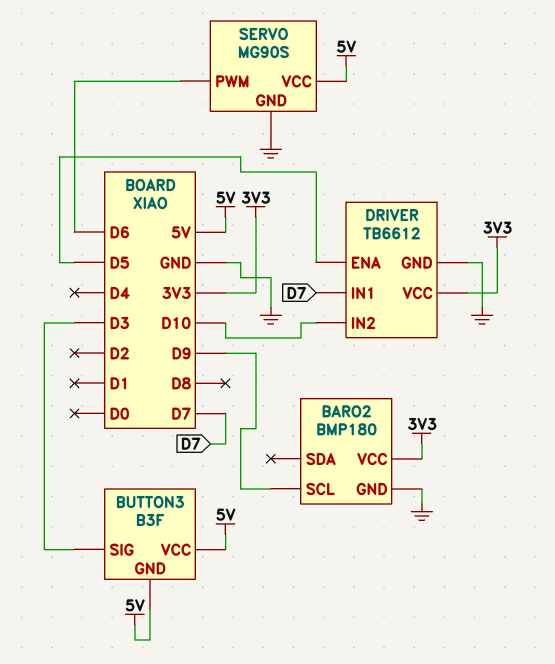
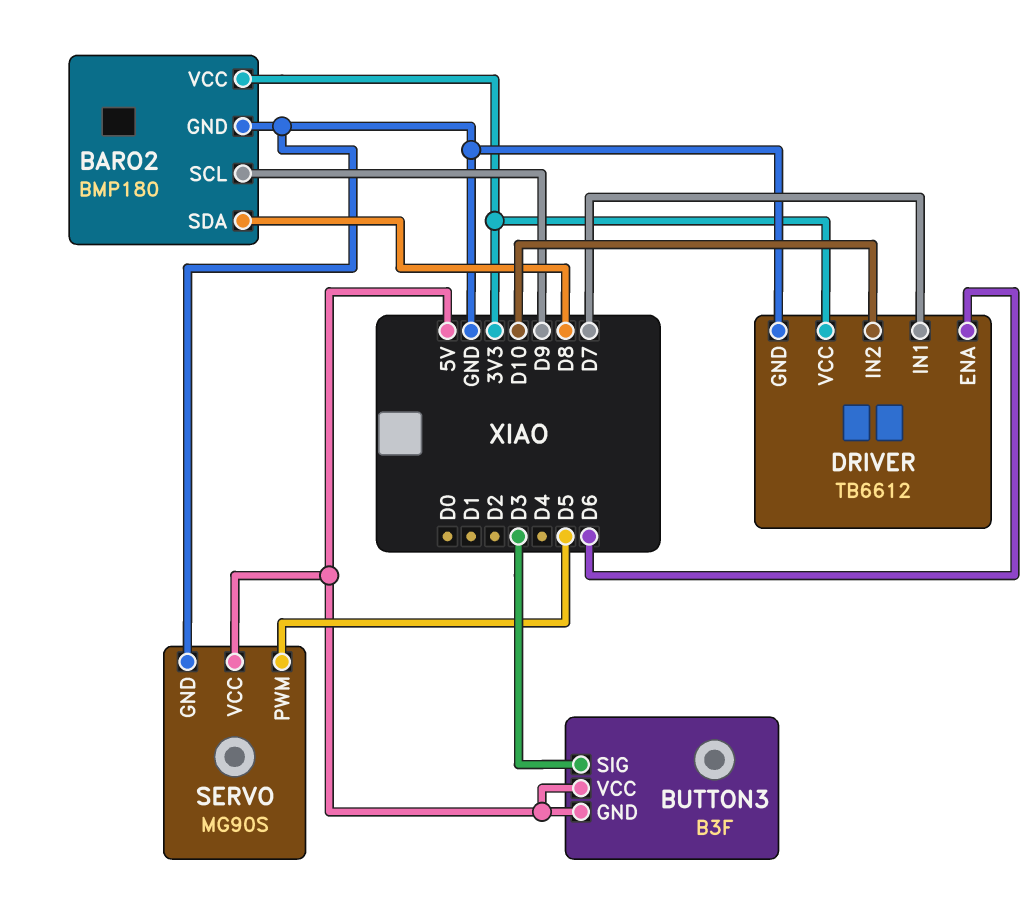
BARO2 pin SDA: none -> D8
DRIVER pin ENA: D5 -> D6
SERVO pin PWM: D6 -> D5

